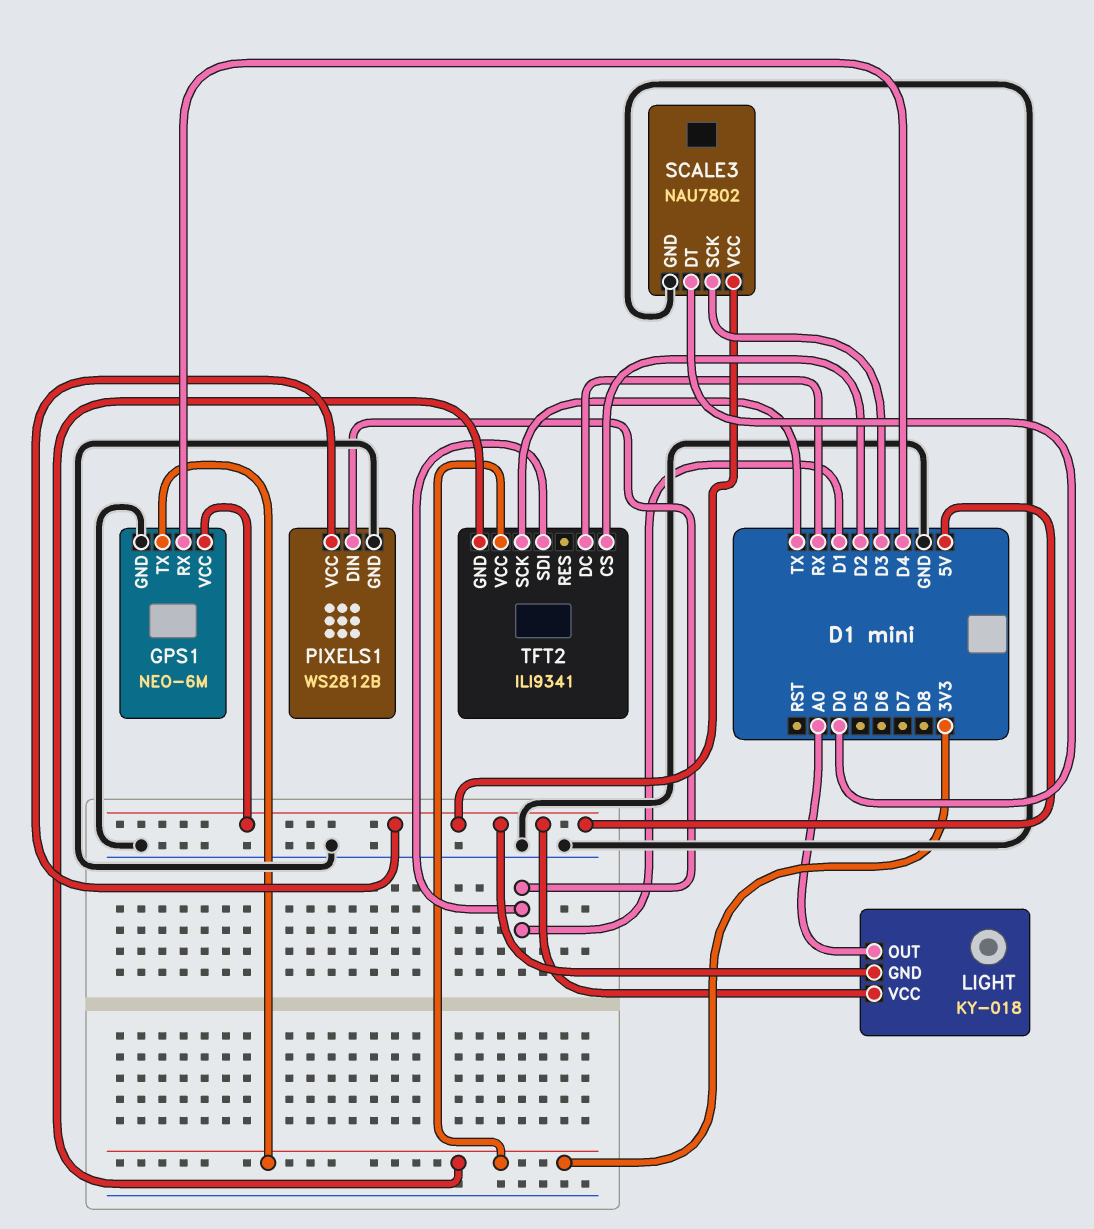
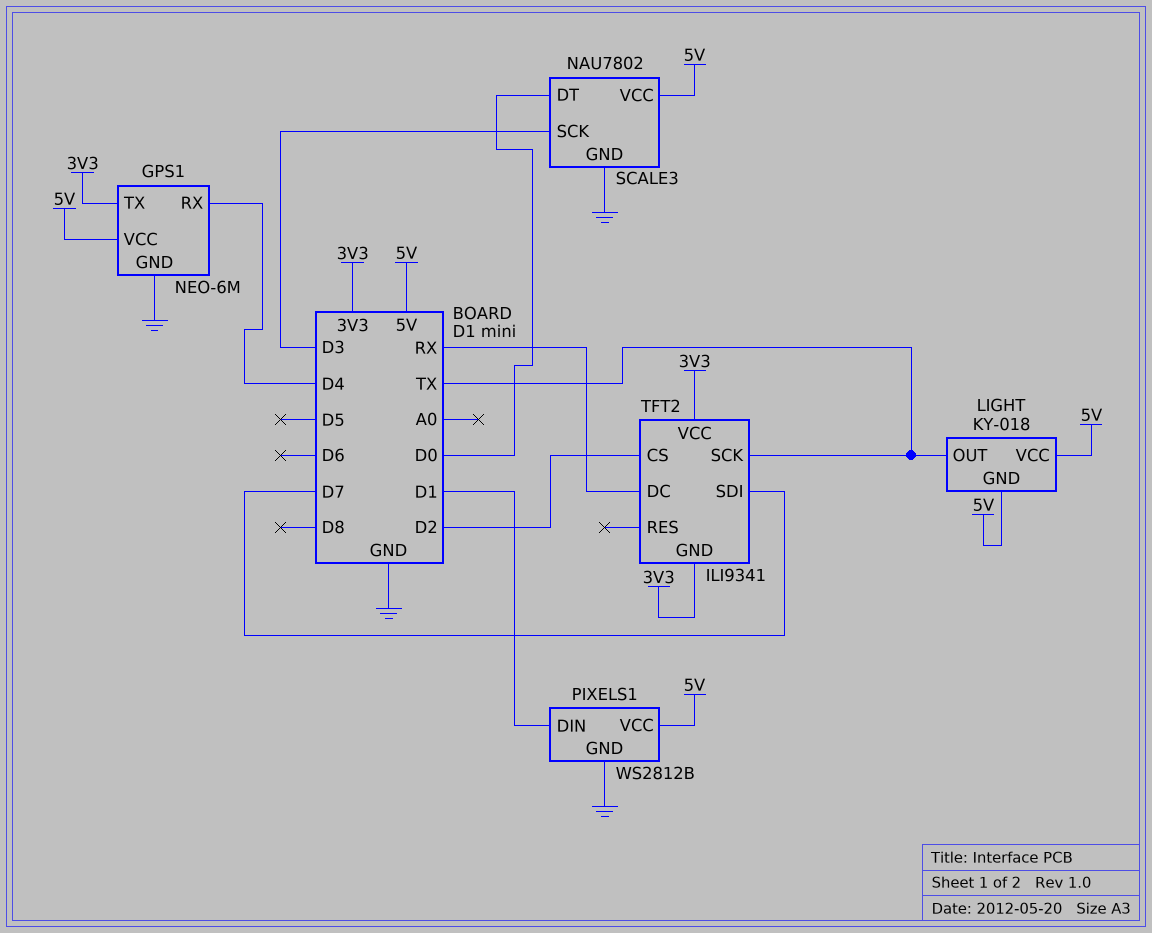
LIGHT pin OUT: A0 -> TX
TFT2 pin SDI: D1 -> D7

